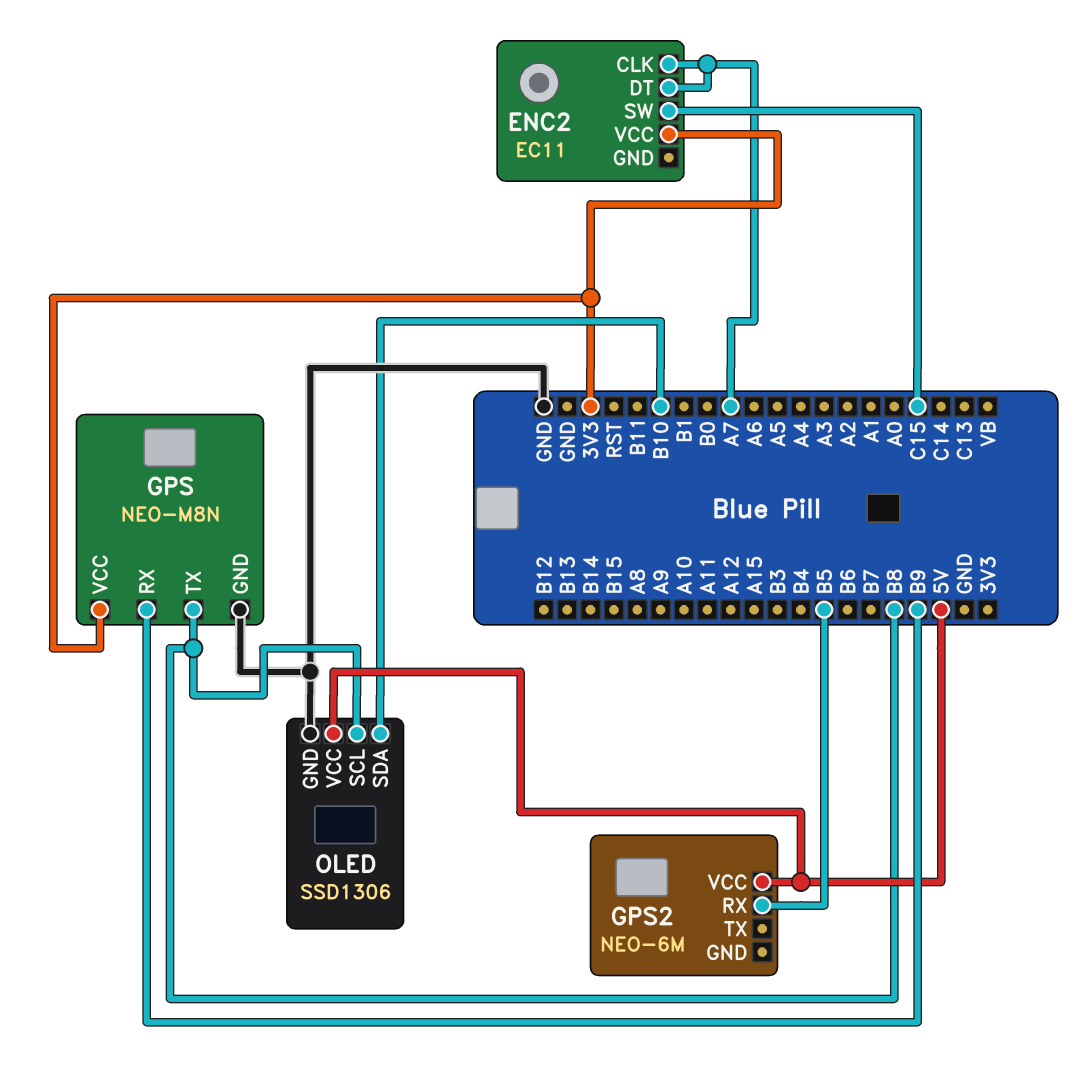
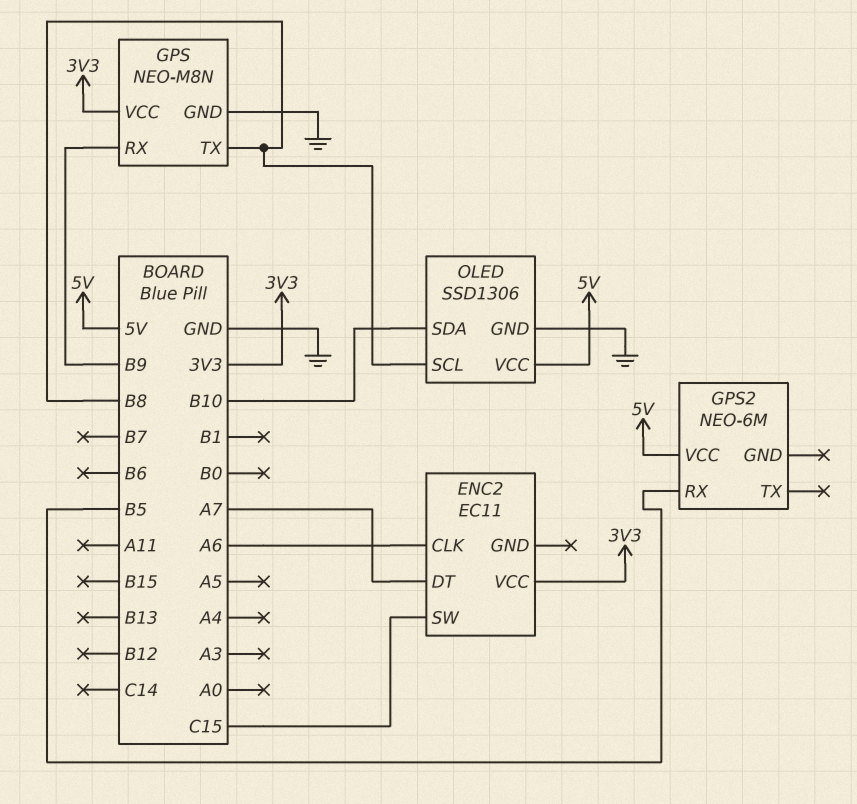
ENC2 pin CLK: A7 -> A6

